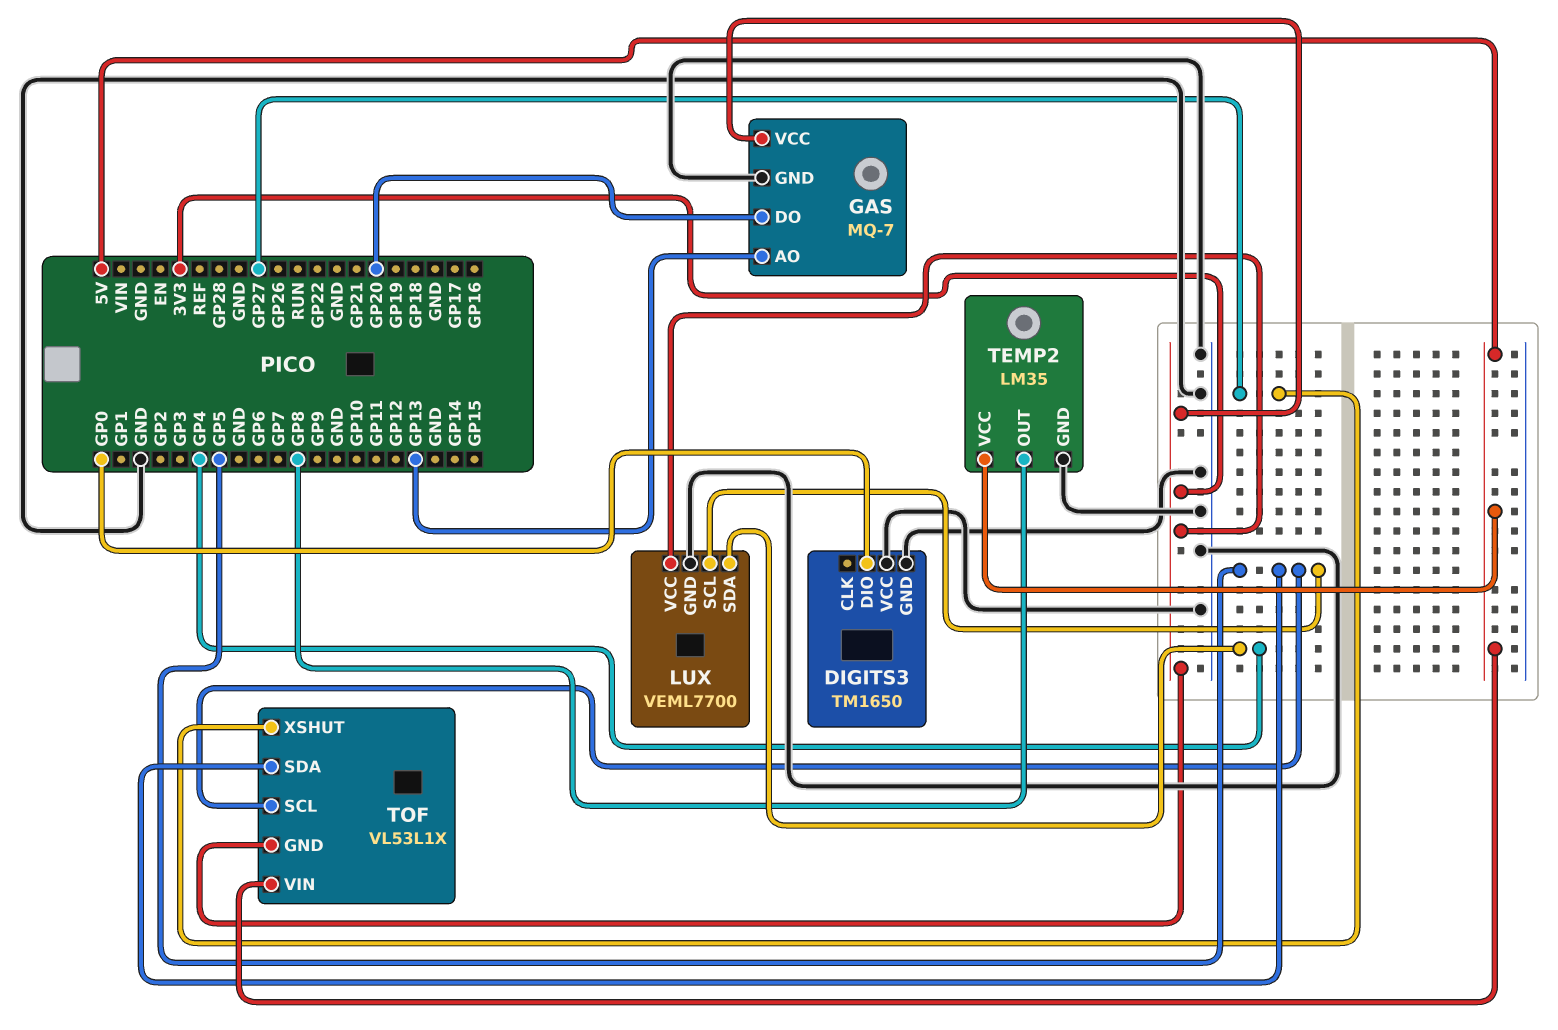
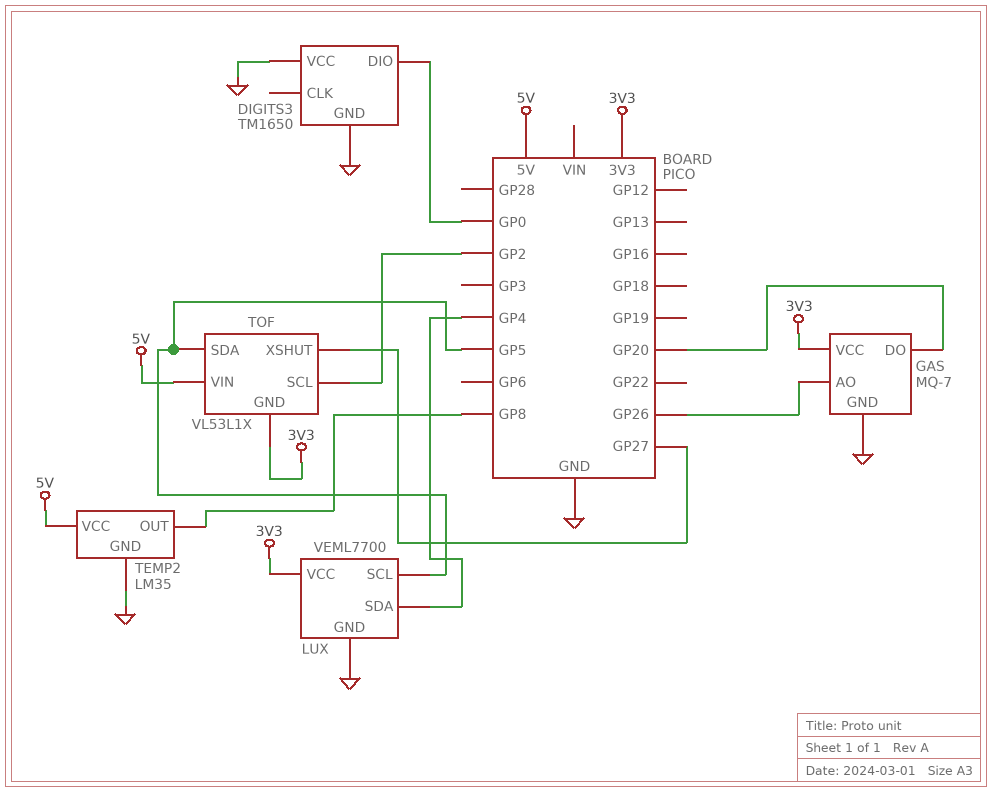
GAS pin AO: GP13 -> GP26
TOF pin SCL: GP5 -> GP2

